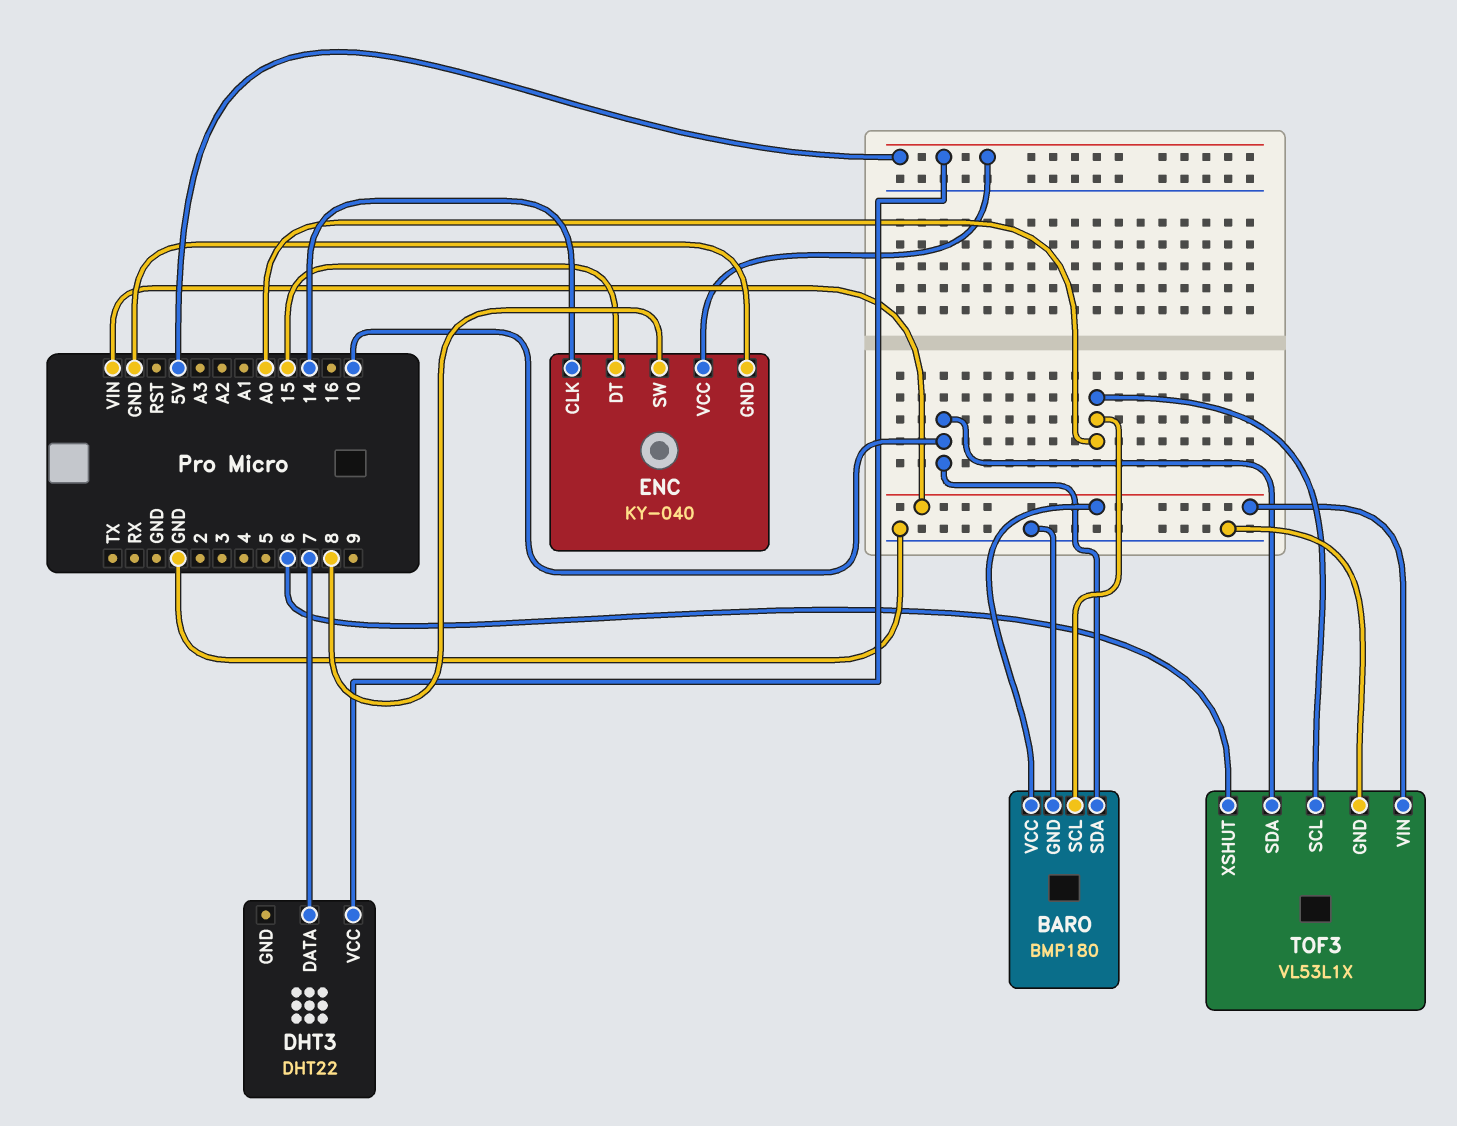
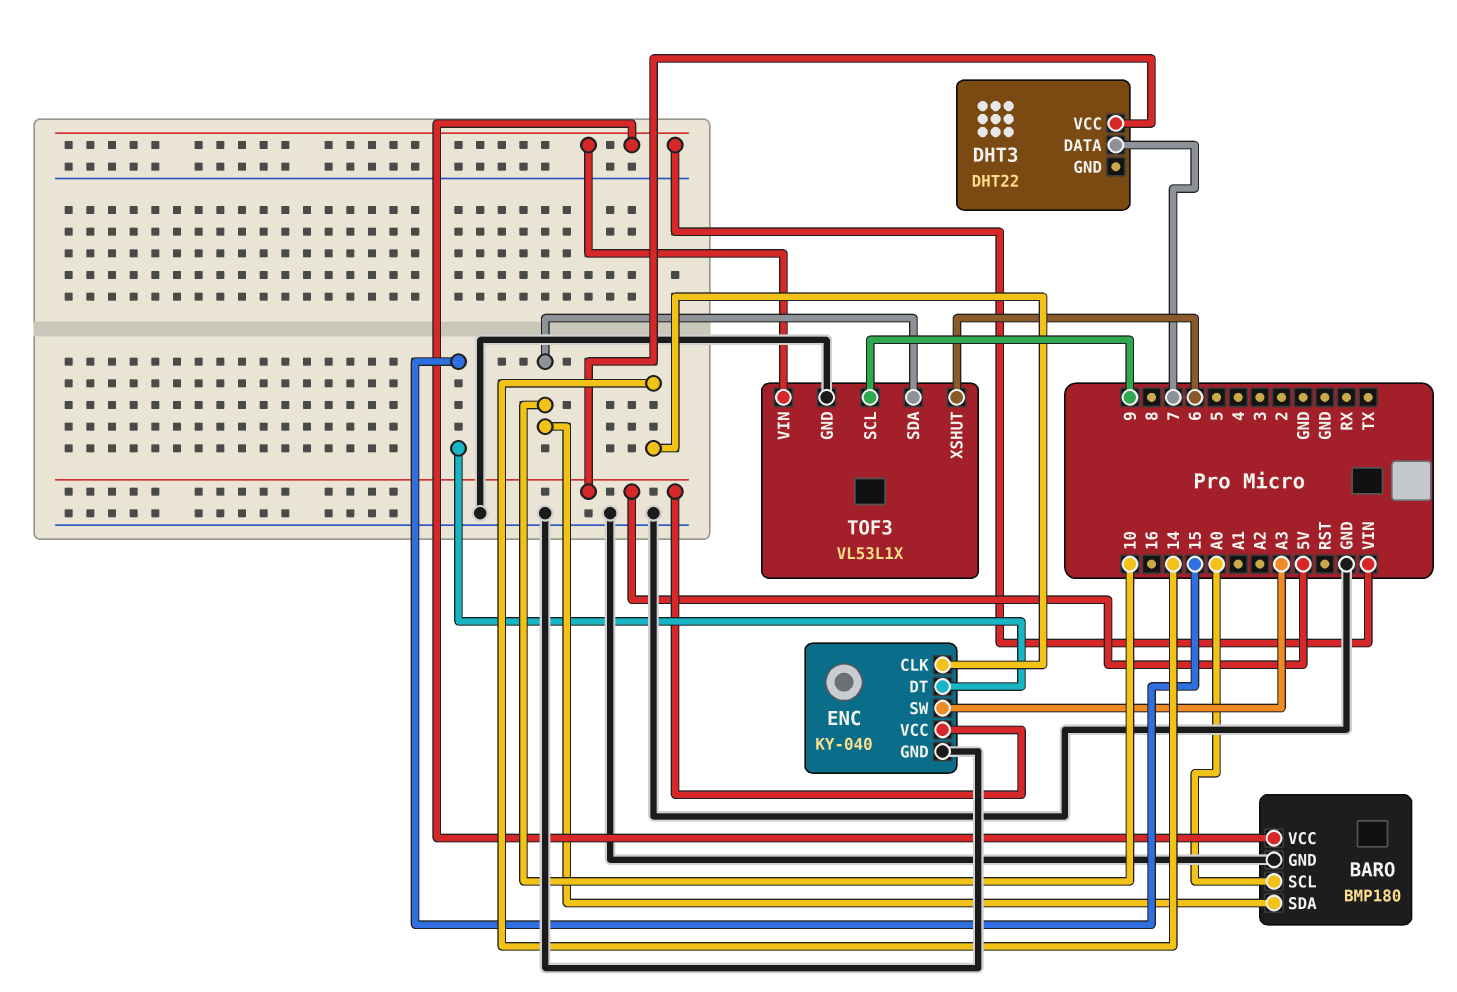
ENC pin SW: 8 -> A3
TOF3 pin SCL: A0 -> 9

